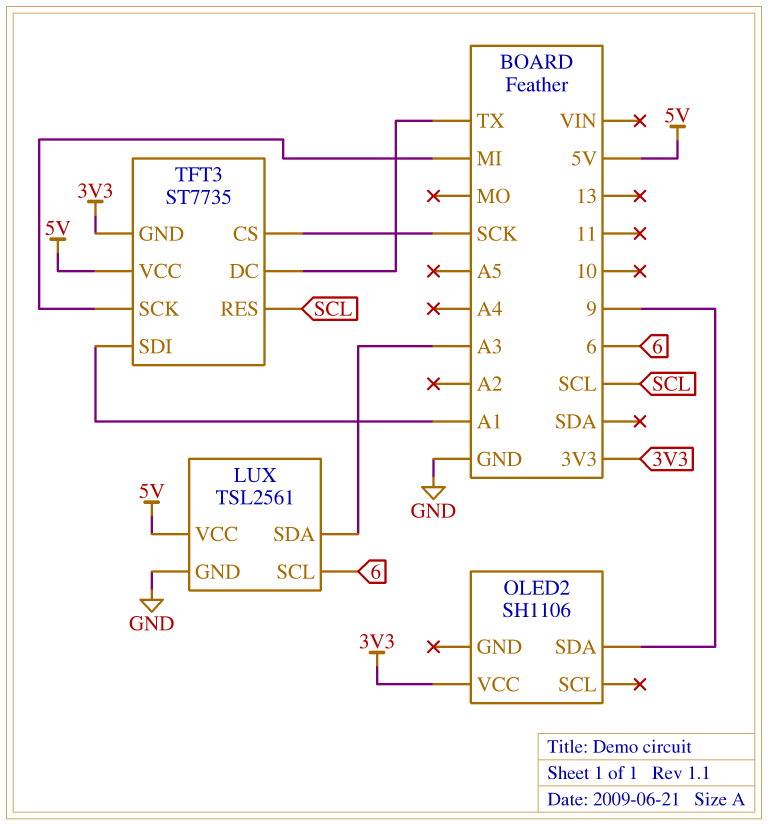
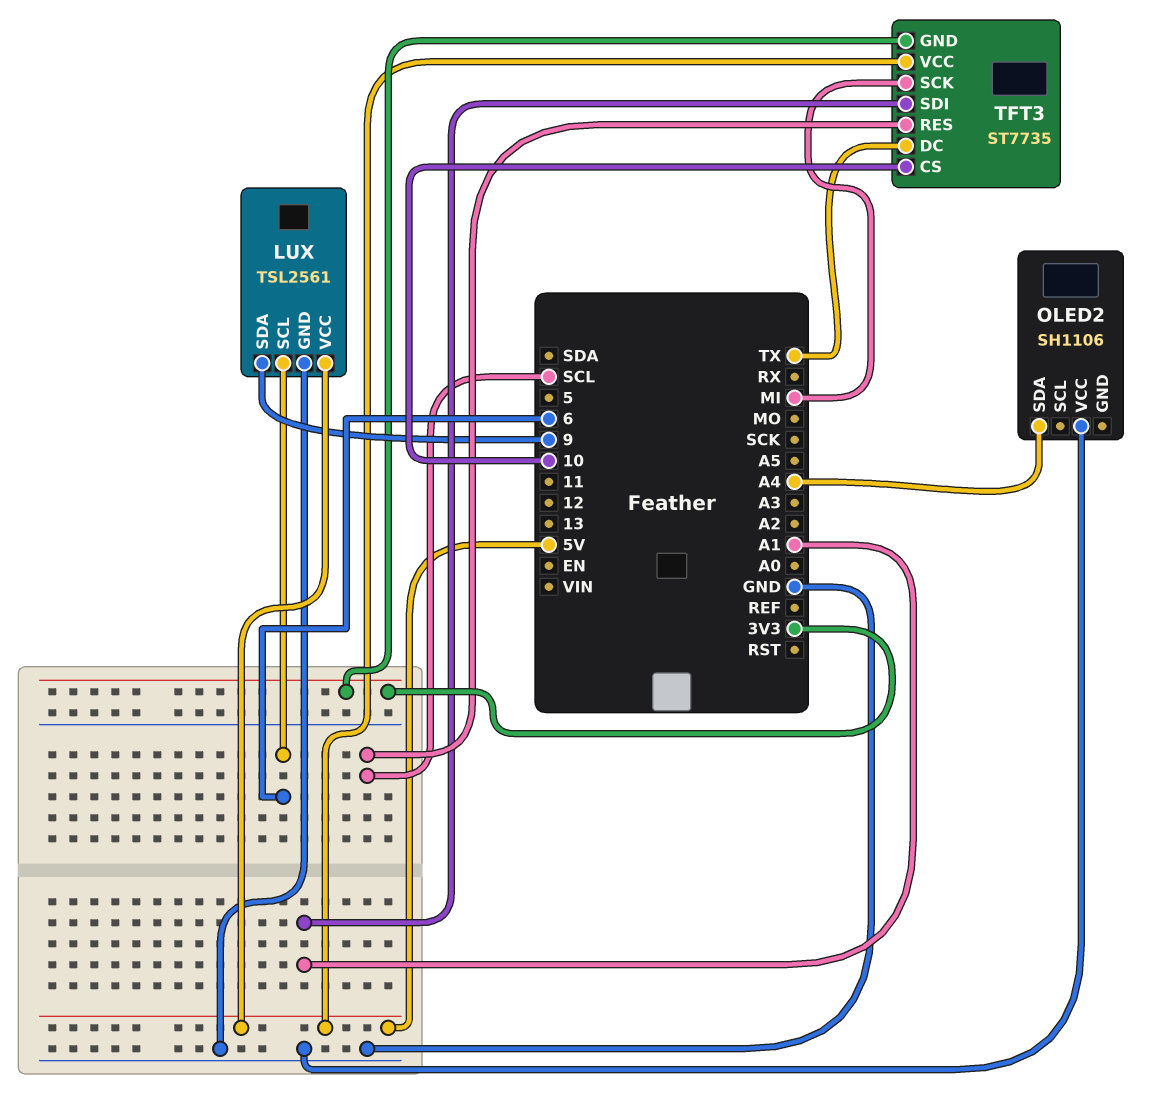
LUX pin SDA: A3 -> 9
OLED2 pin SDA: 9 -> A4
OLED2 pin VCC: 3V3 -> GND
TFT3 pin CS: SCK -> 10

